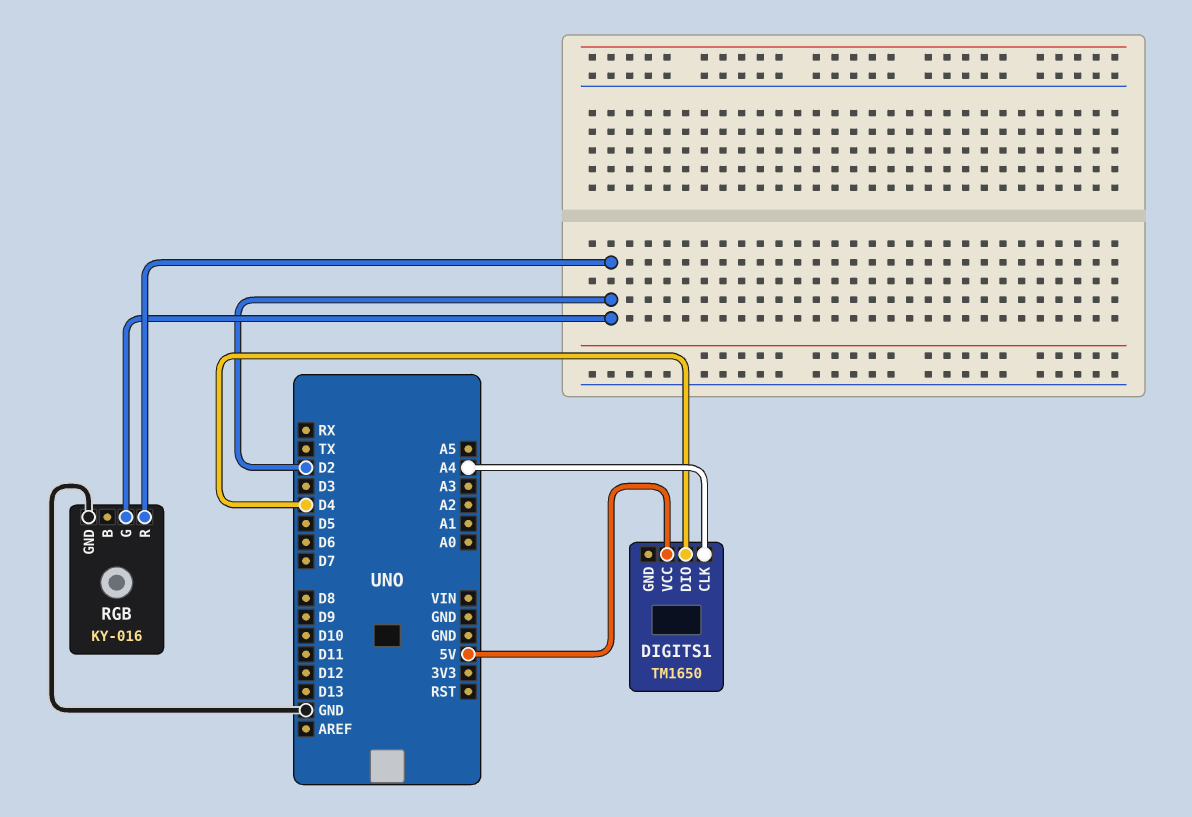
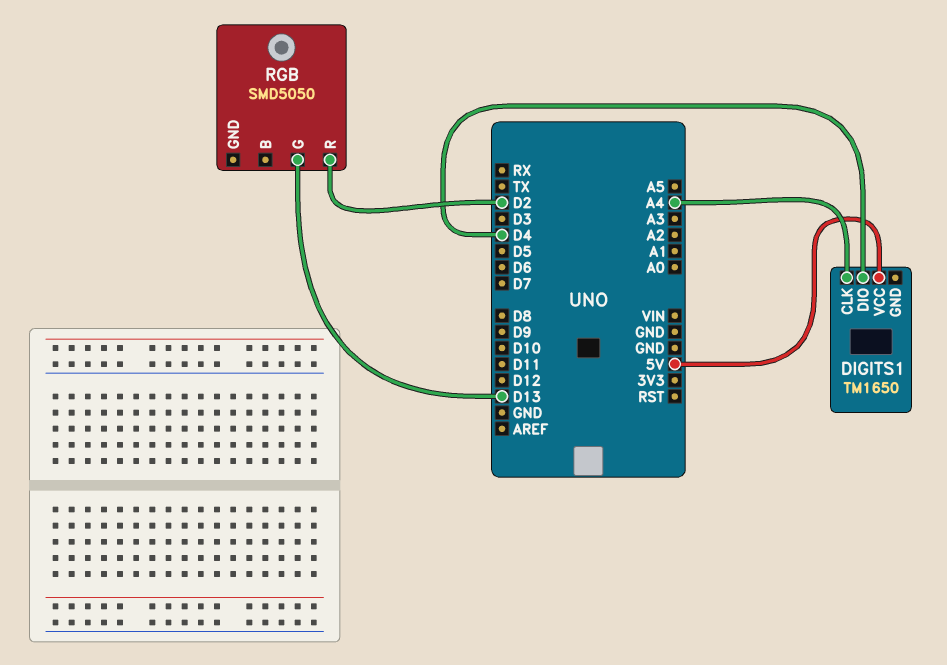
RGB: KY-016 -> SMD5050
RGB pin G: D2 -> D13
RGB pin GND: GND -> none

